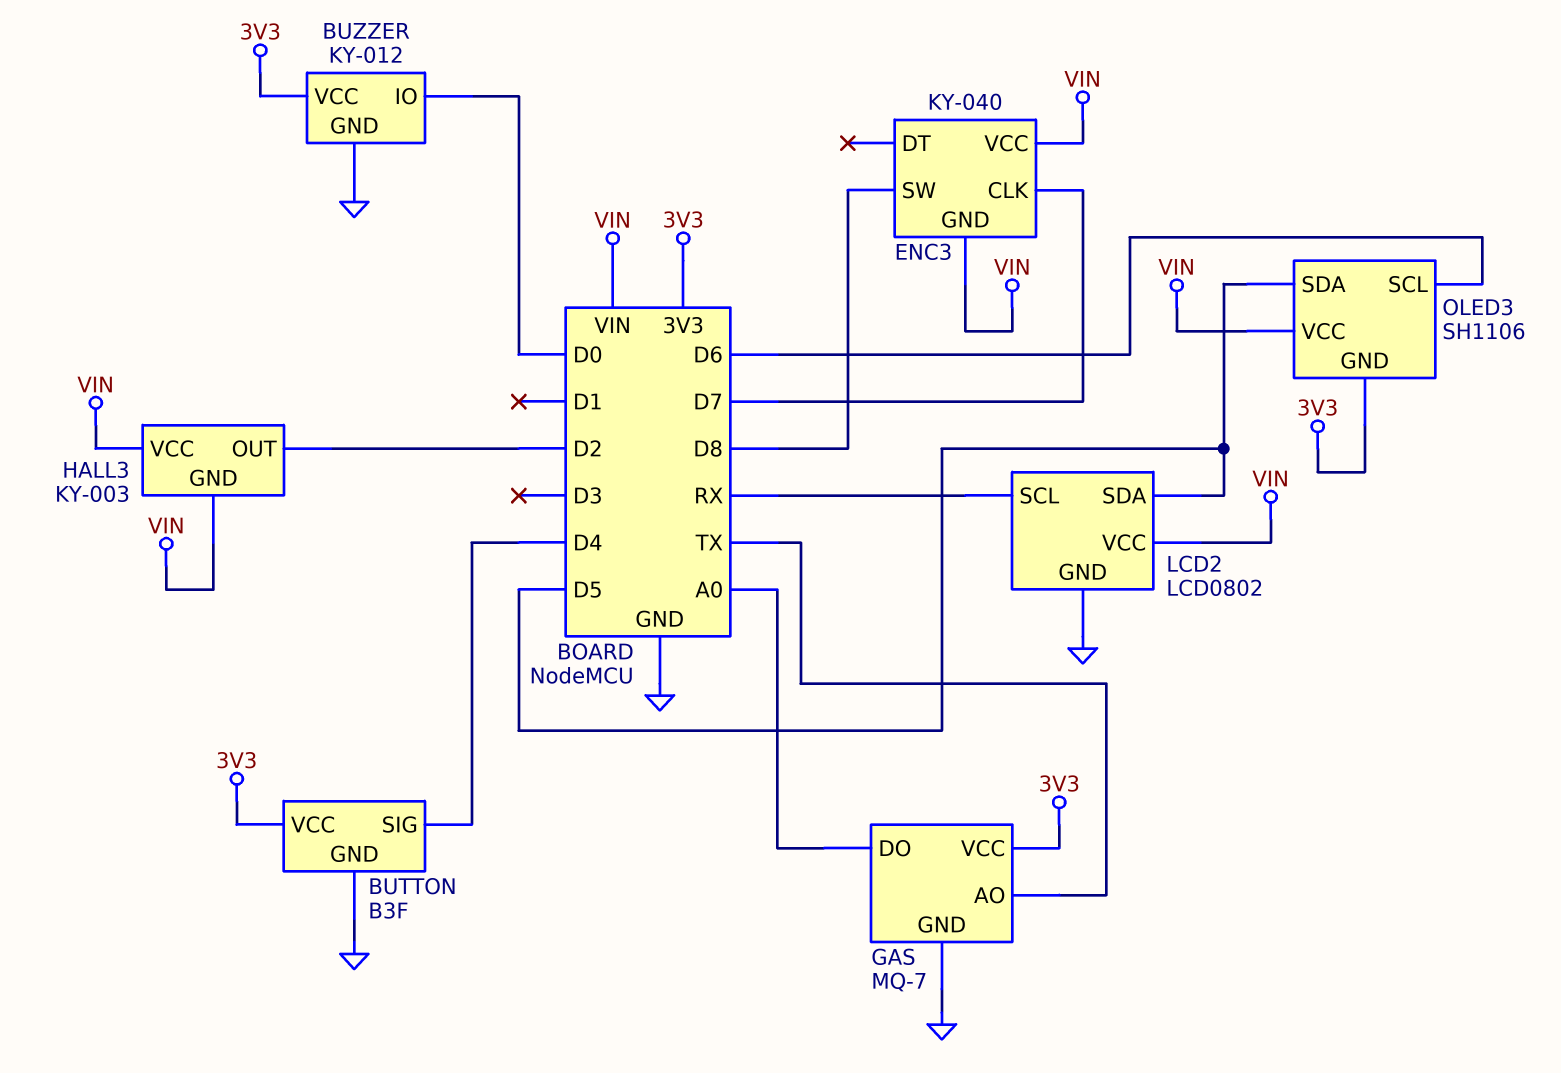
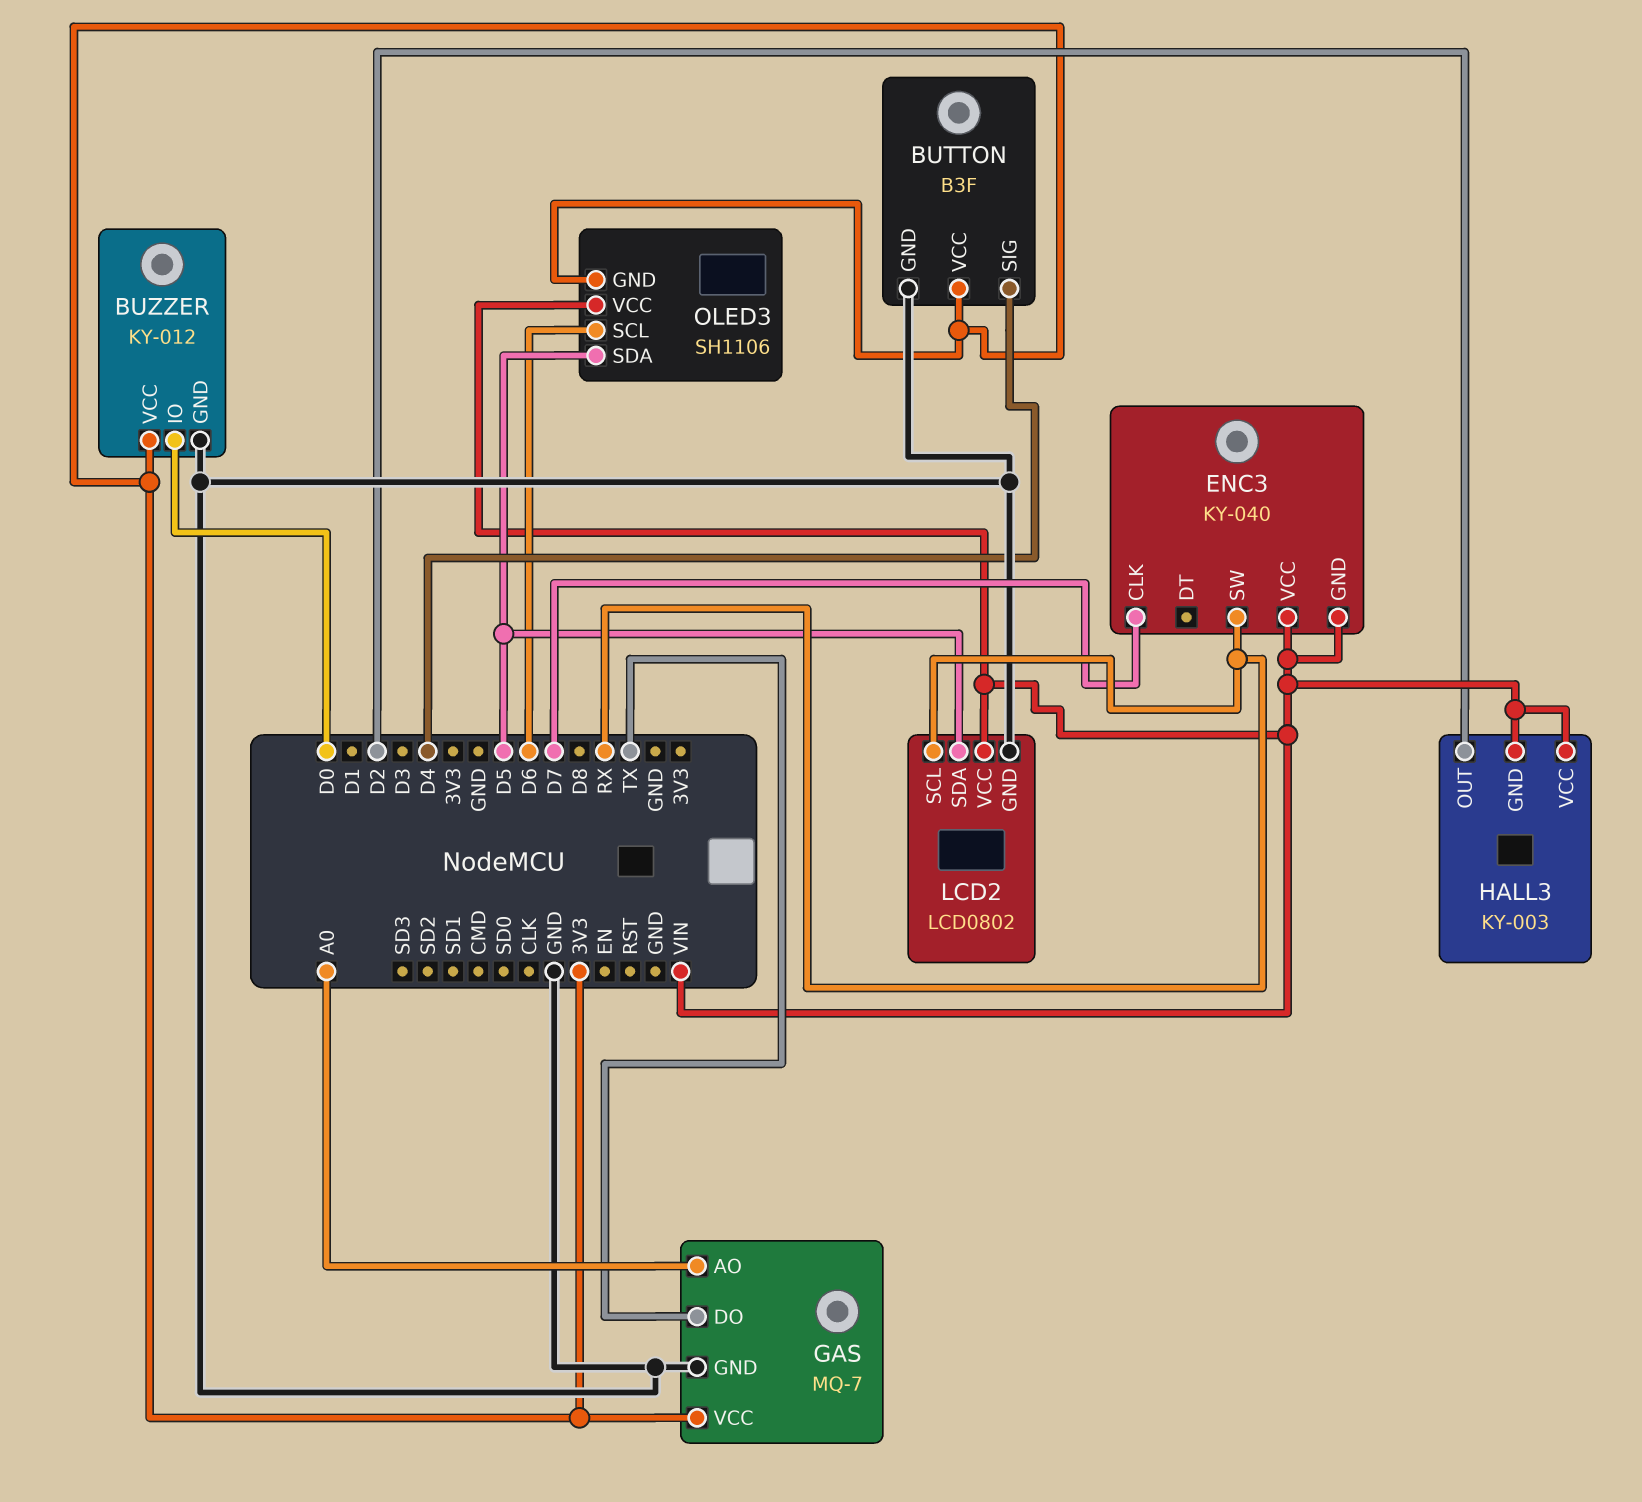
ENC3 pin SW: D8 -> RX
GAS pin AO: TX -> A0
GAS pin DO: A0 -> TX

